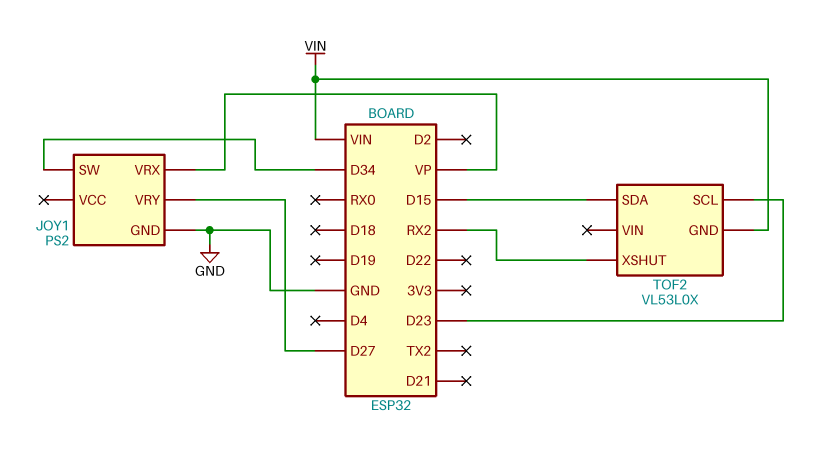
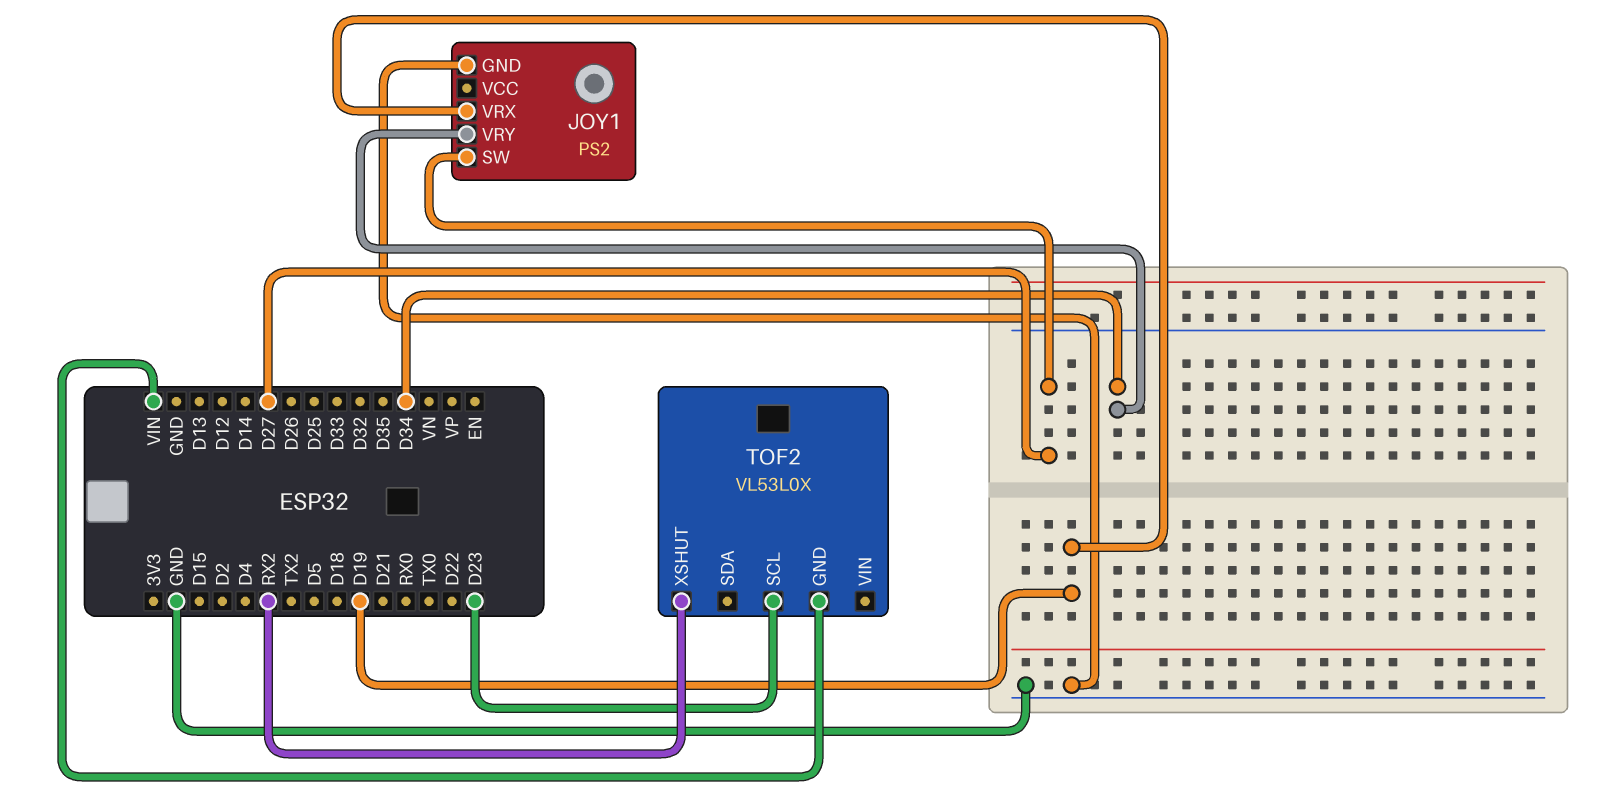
JOY1 pin SW: D34 -> D27
JOY1 pin VRX: VP -> D19
JOY1 pin VRY: D27 -> D34
TOF2 pin SDA: D15 -> none

